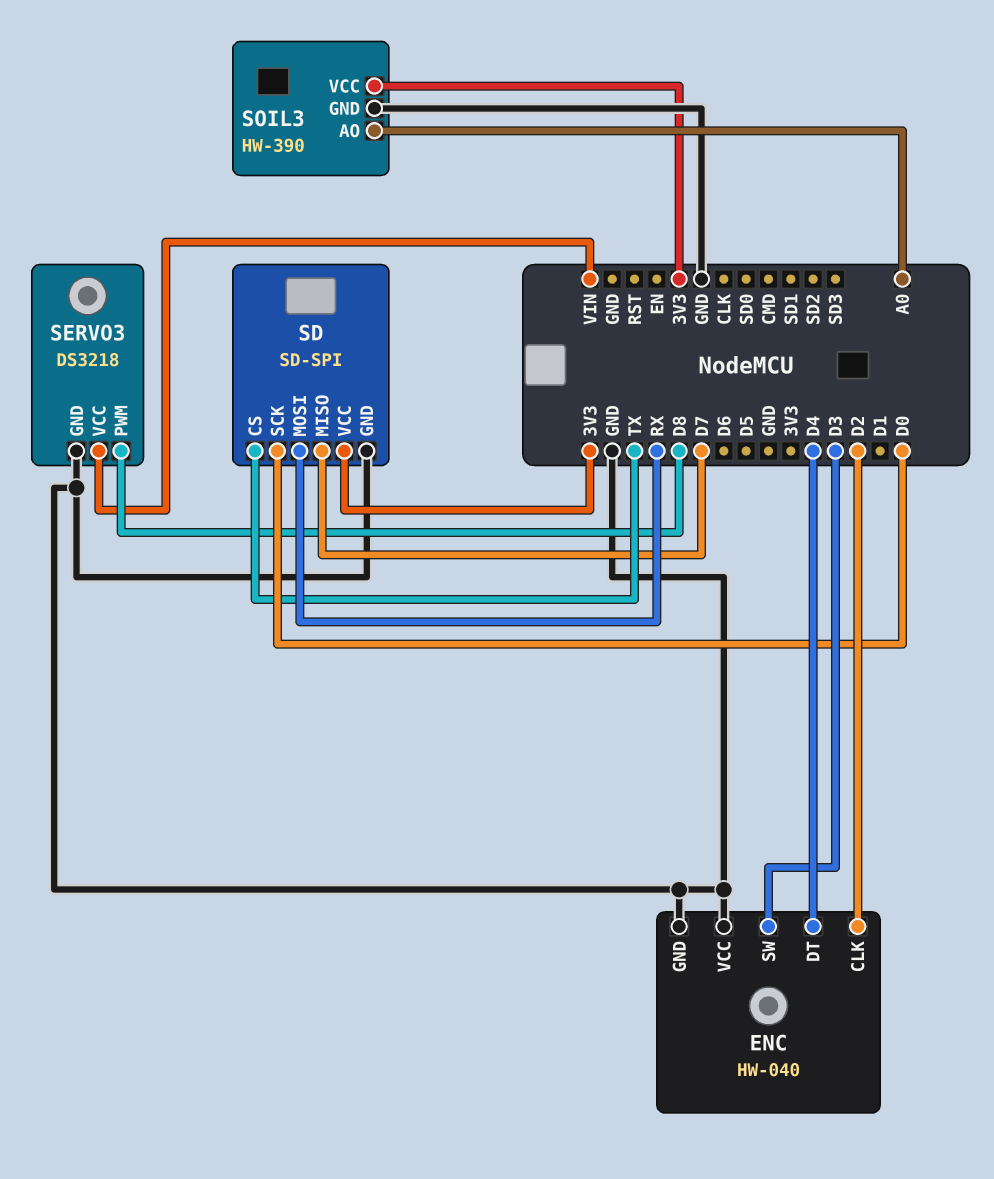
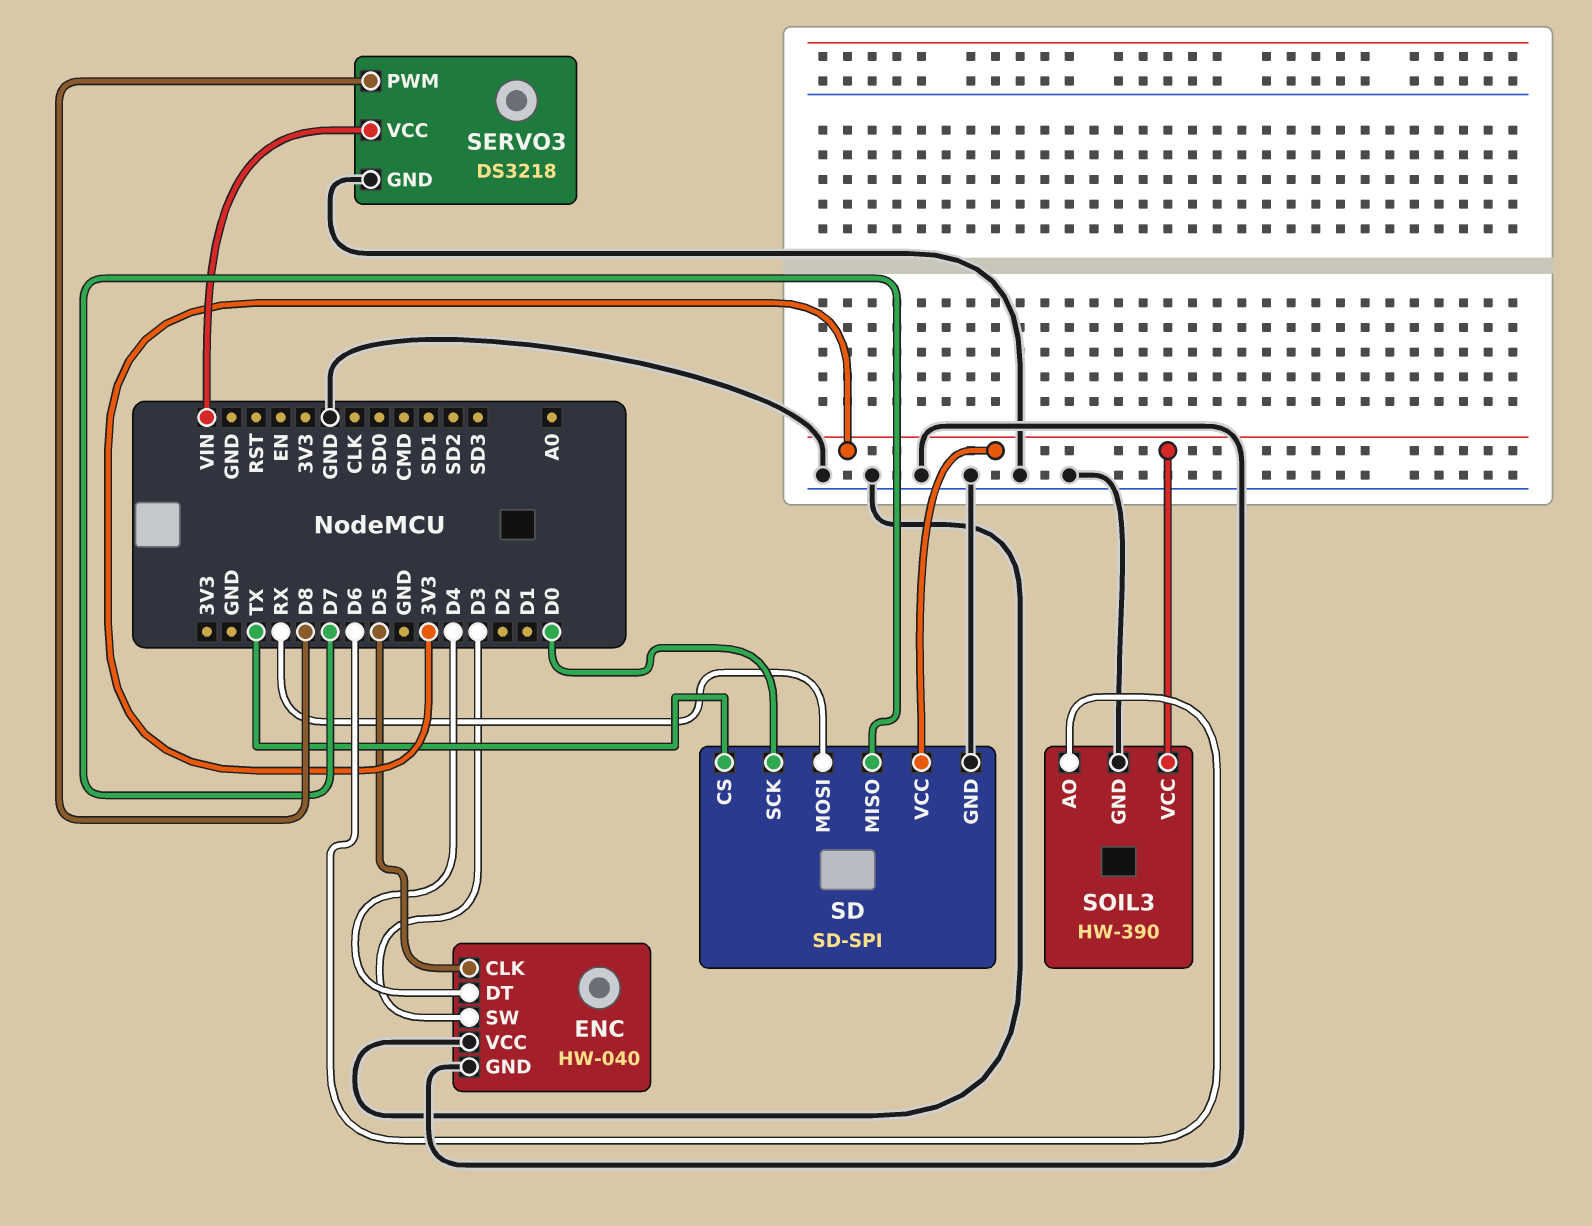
ENC pin CLK: D2 -> D5
SOIL3 pin AO: A0 -> D6

